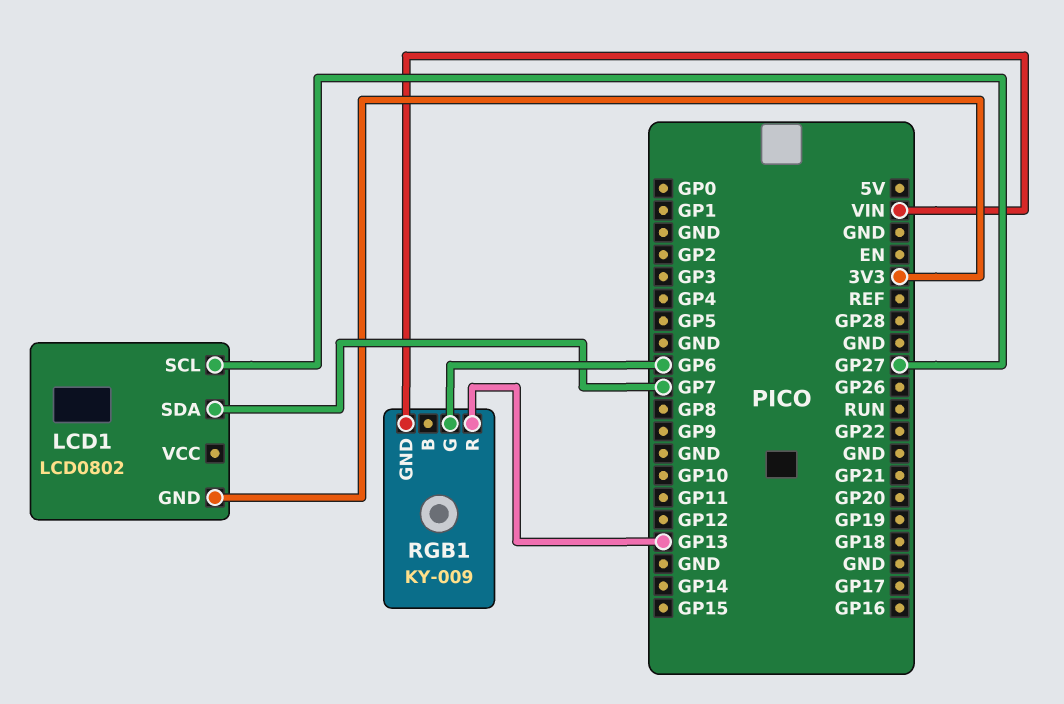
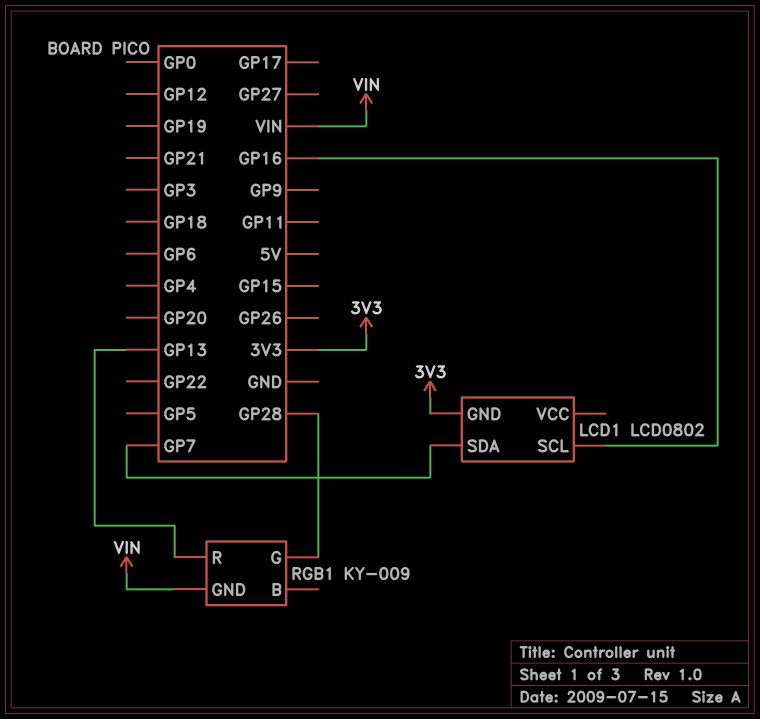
LCD1 pin SCL: GP27 -> GP16
RGB1 pin G: GP6 -> GP28

